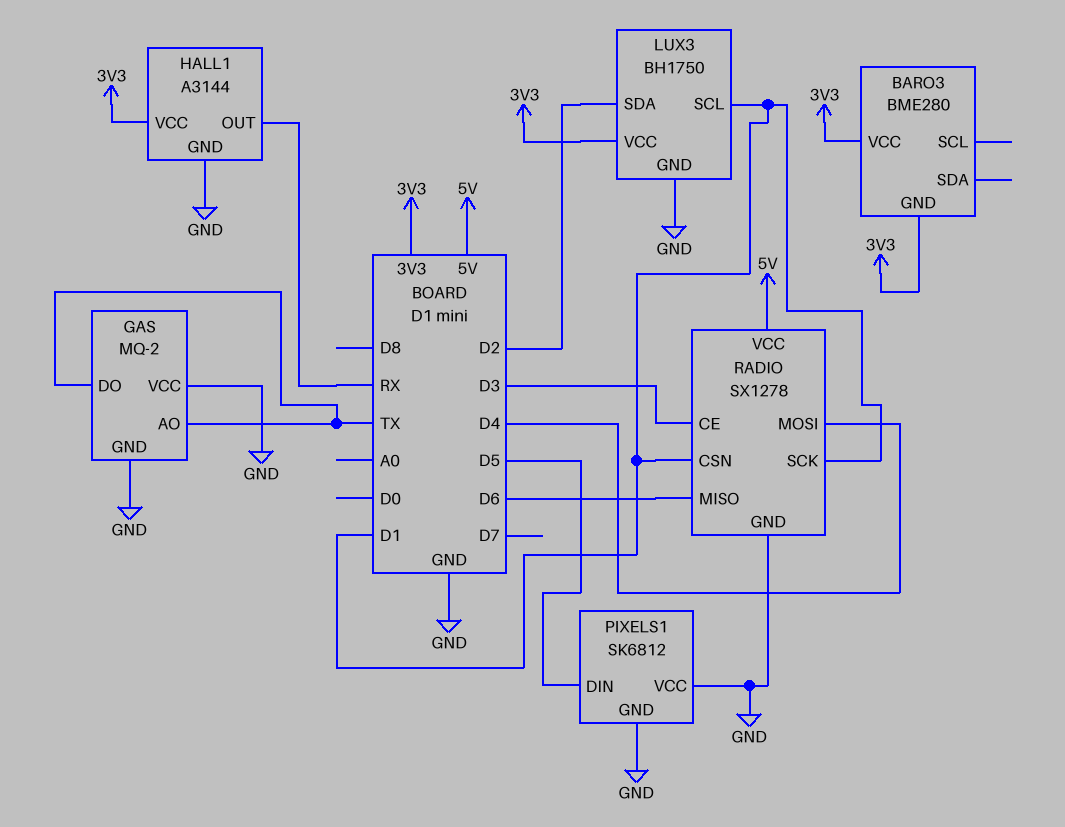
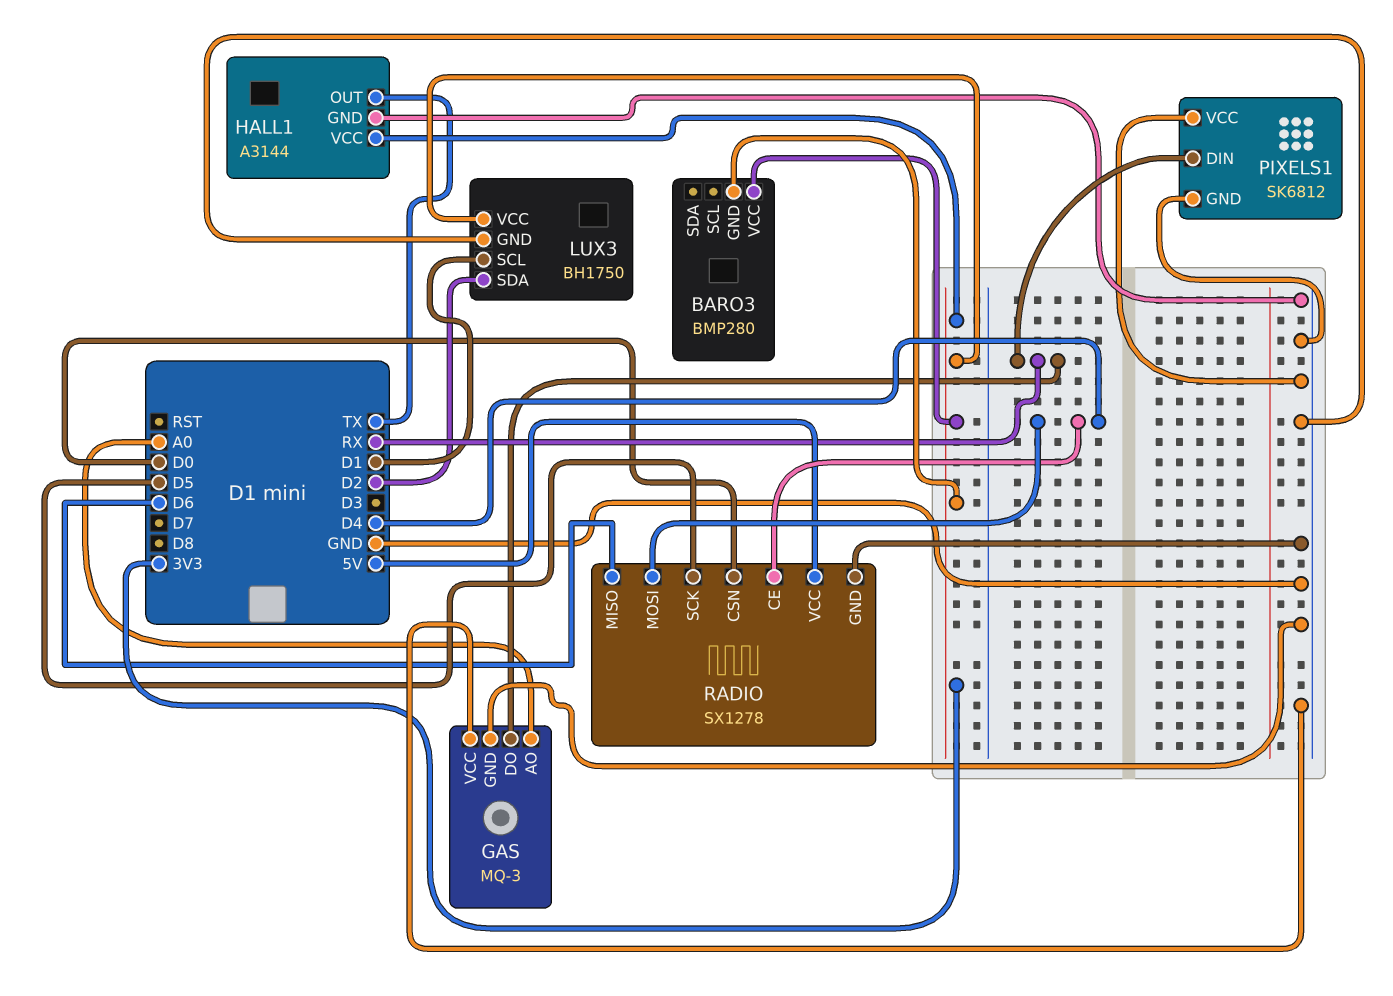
BARO3: BME280 -> BMP280
GAS: MQ-2 -> MQ-3
GAS pin AO: TX -> A0
GAS pin DO: TX -> RX
HALL1 pin OUT: RX -> TX
PIXELS1 pin DIN: D5 -> RX
RADIO pin CE: D3 -> D4
RADIO pin CSN: D1 -> D0
RADIO pin SCK: D1 -> D5

